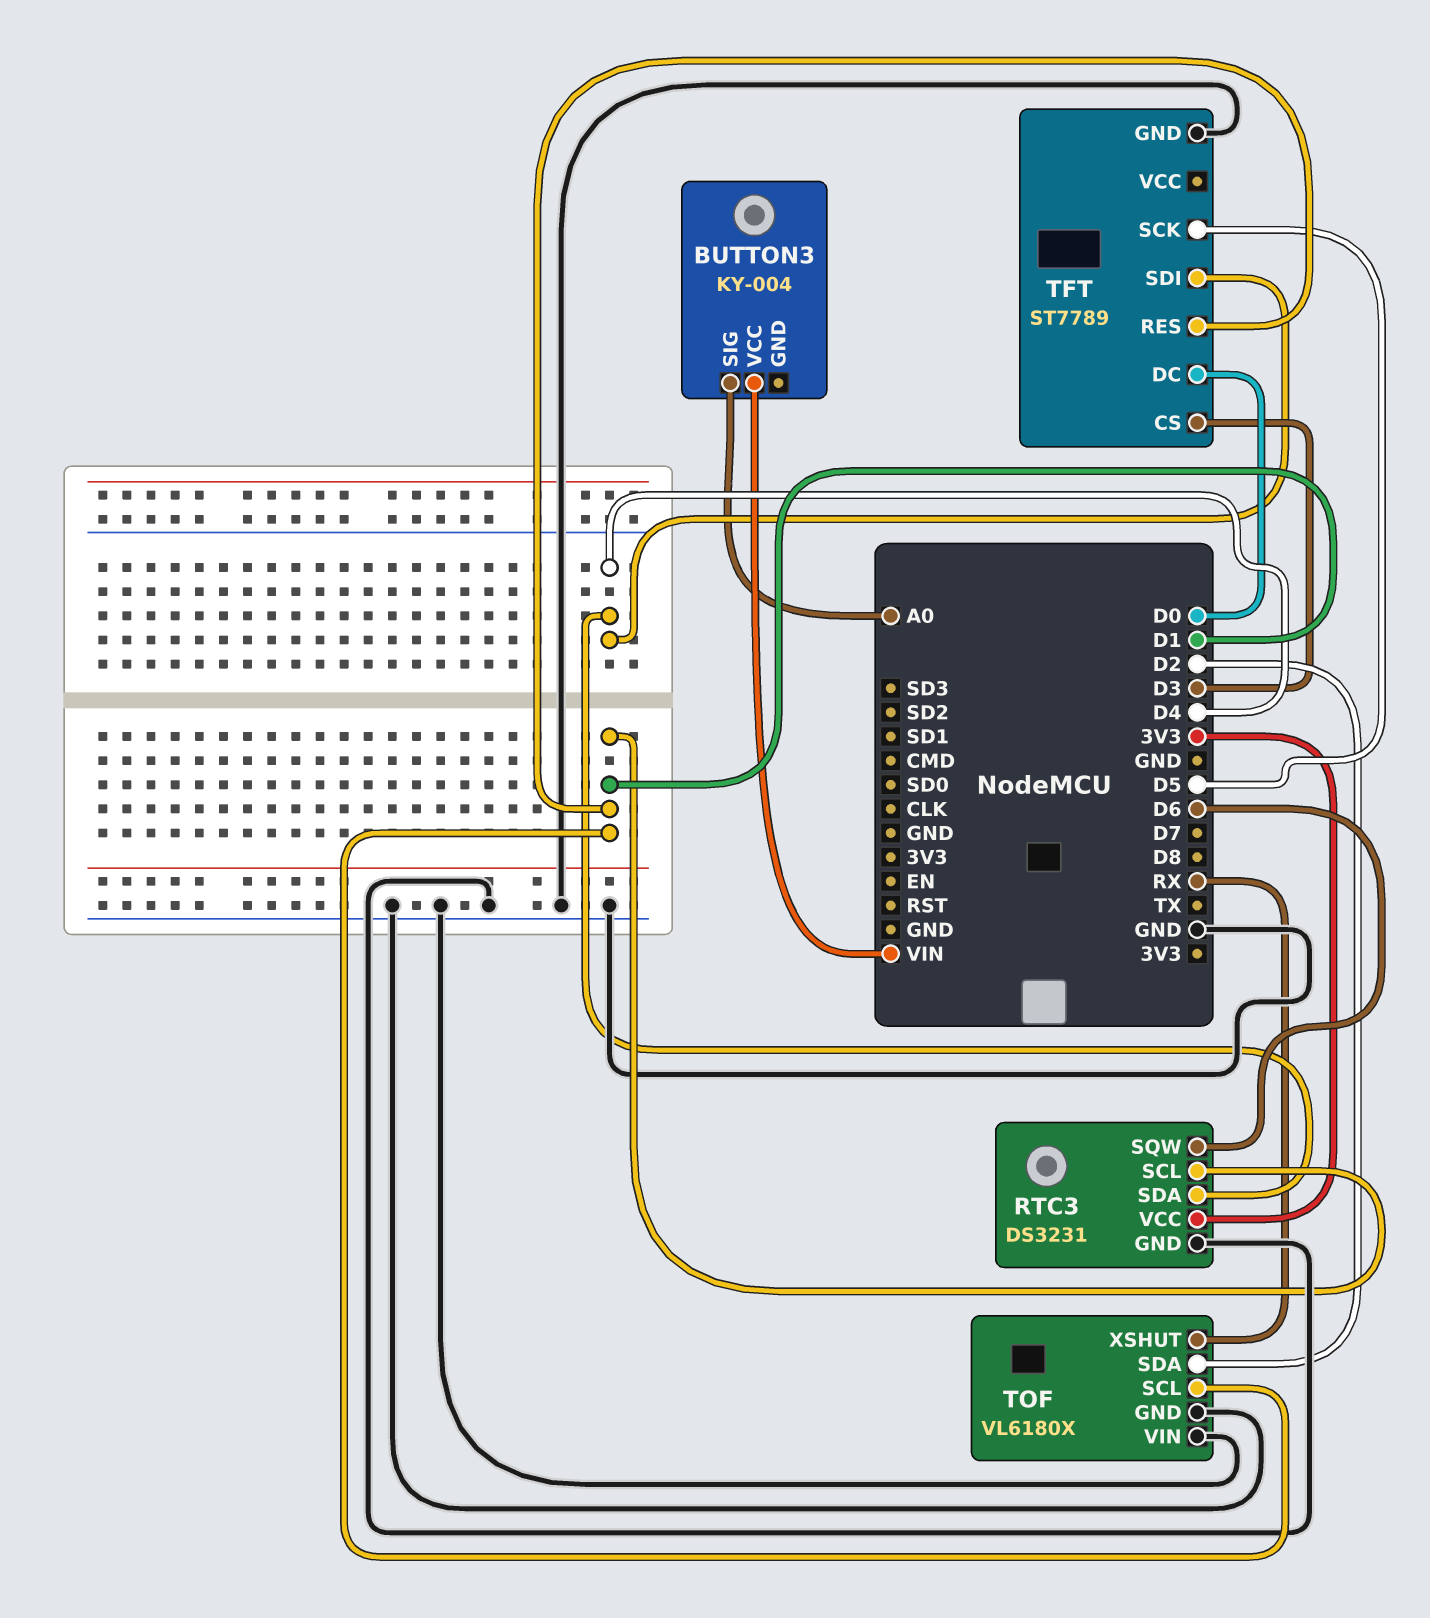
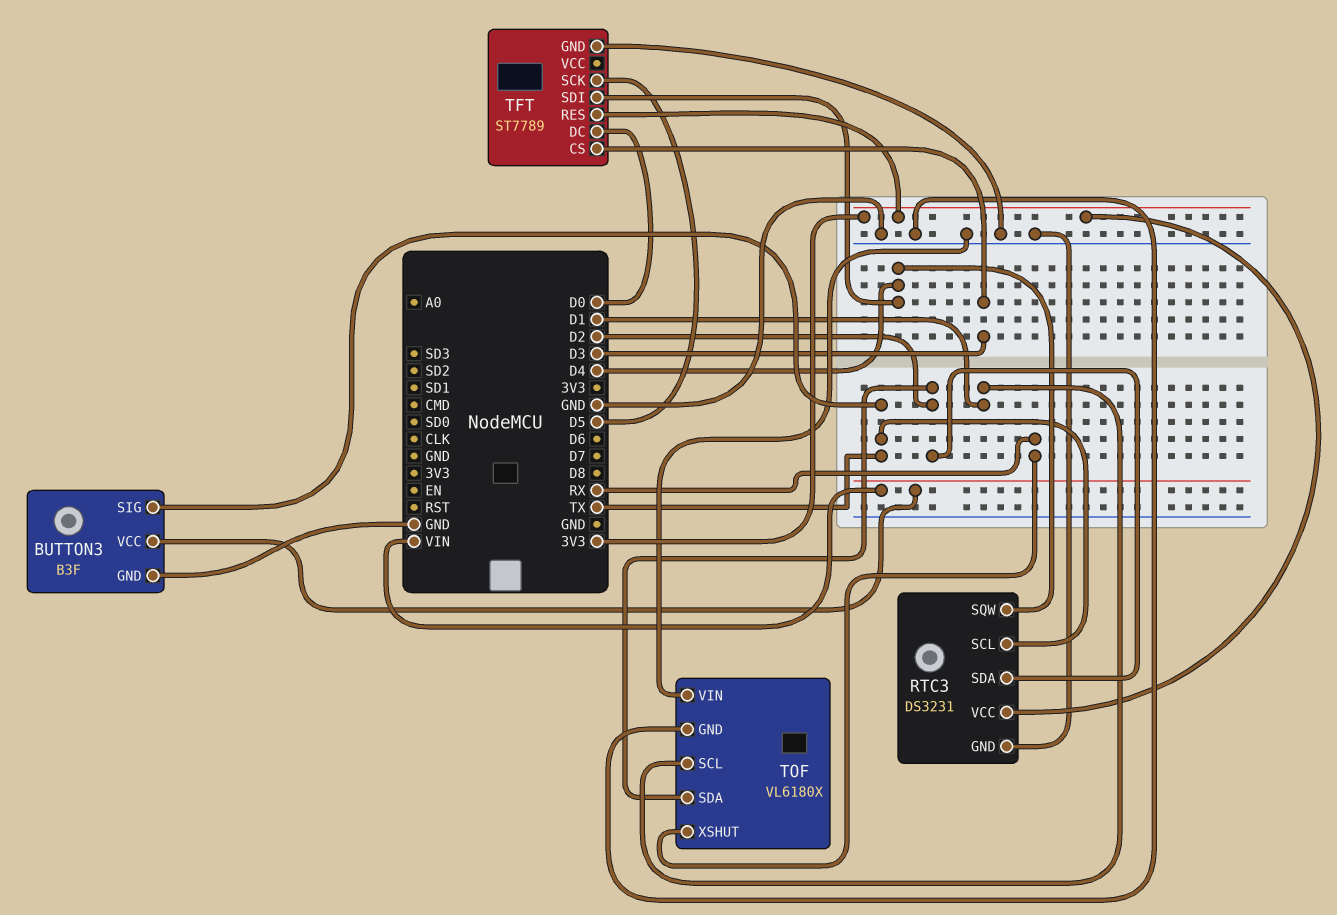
BUTTON3: KY-004 -> B3F
BUTTON3 pin GND: none -> GND
BUTTON3 pin SIG: A0 -> TX
RTC3 pin SCL: D1 -> TX
RTC3 pin SDA: D4 -> D2
RTC3 pin SQW: D6 -> D4
TFT pin RES: D1 -> 3V3

